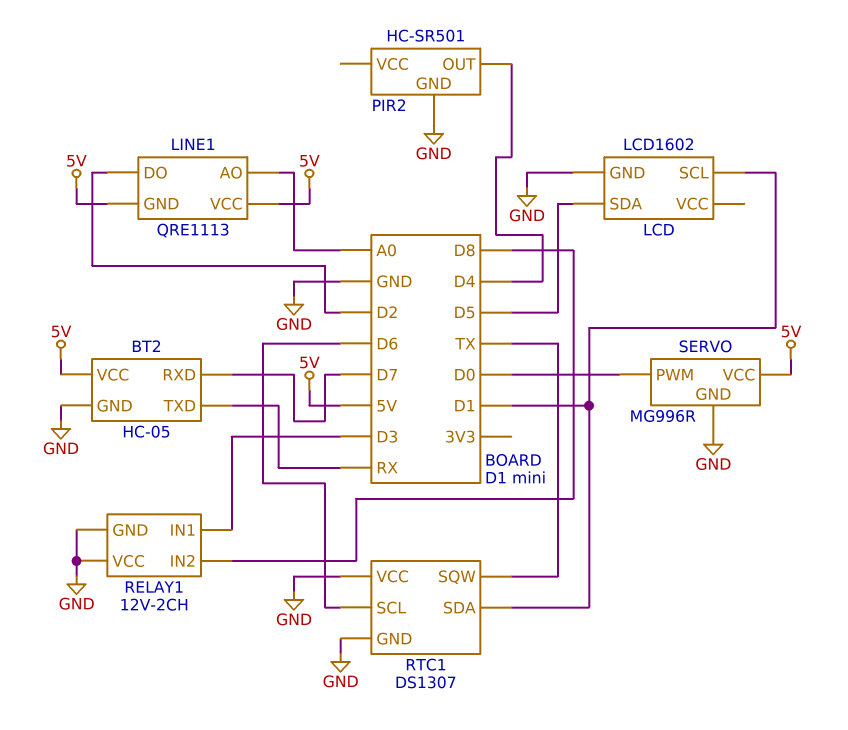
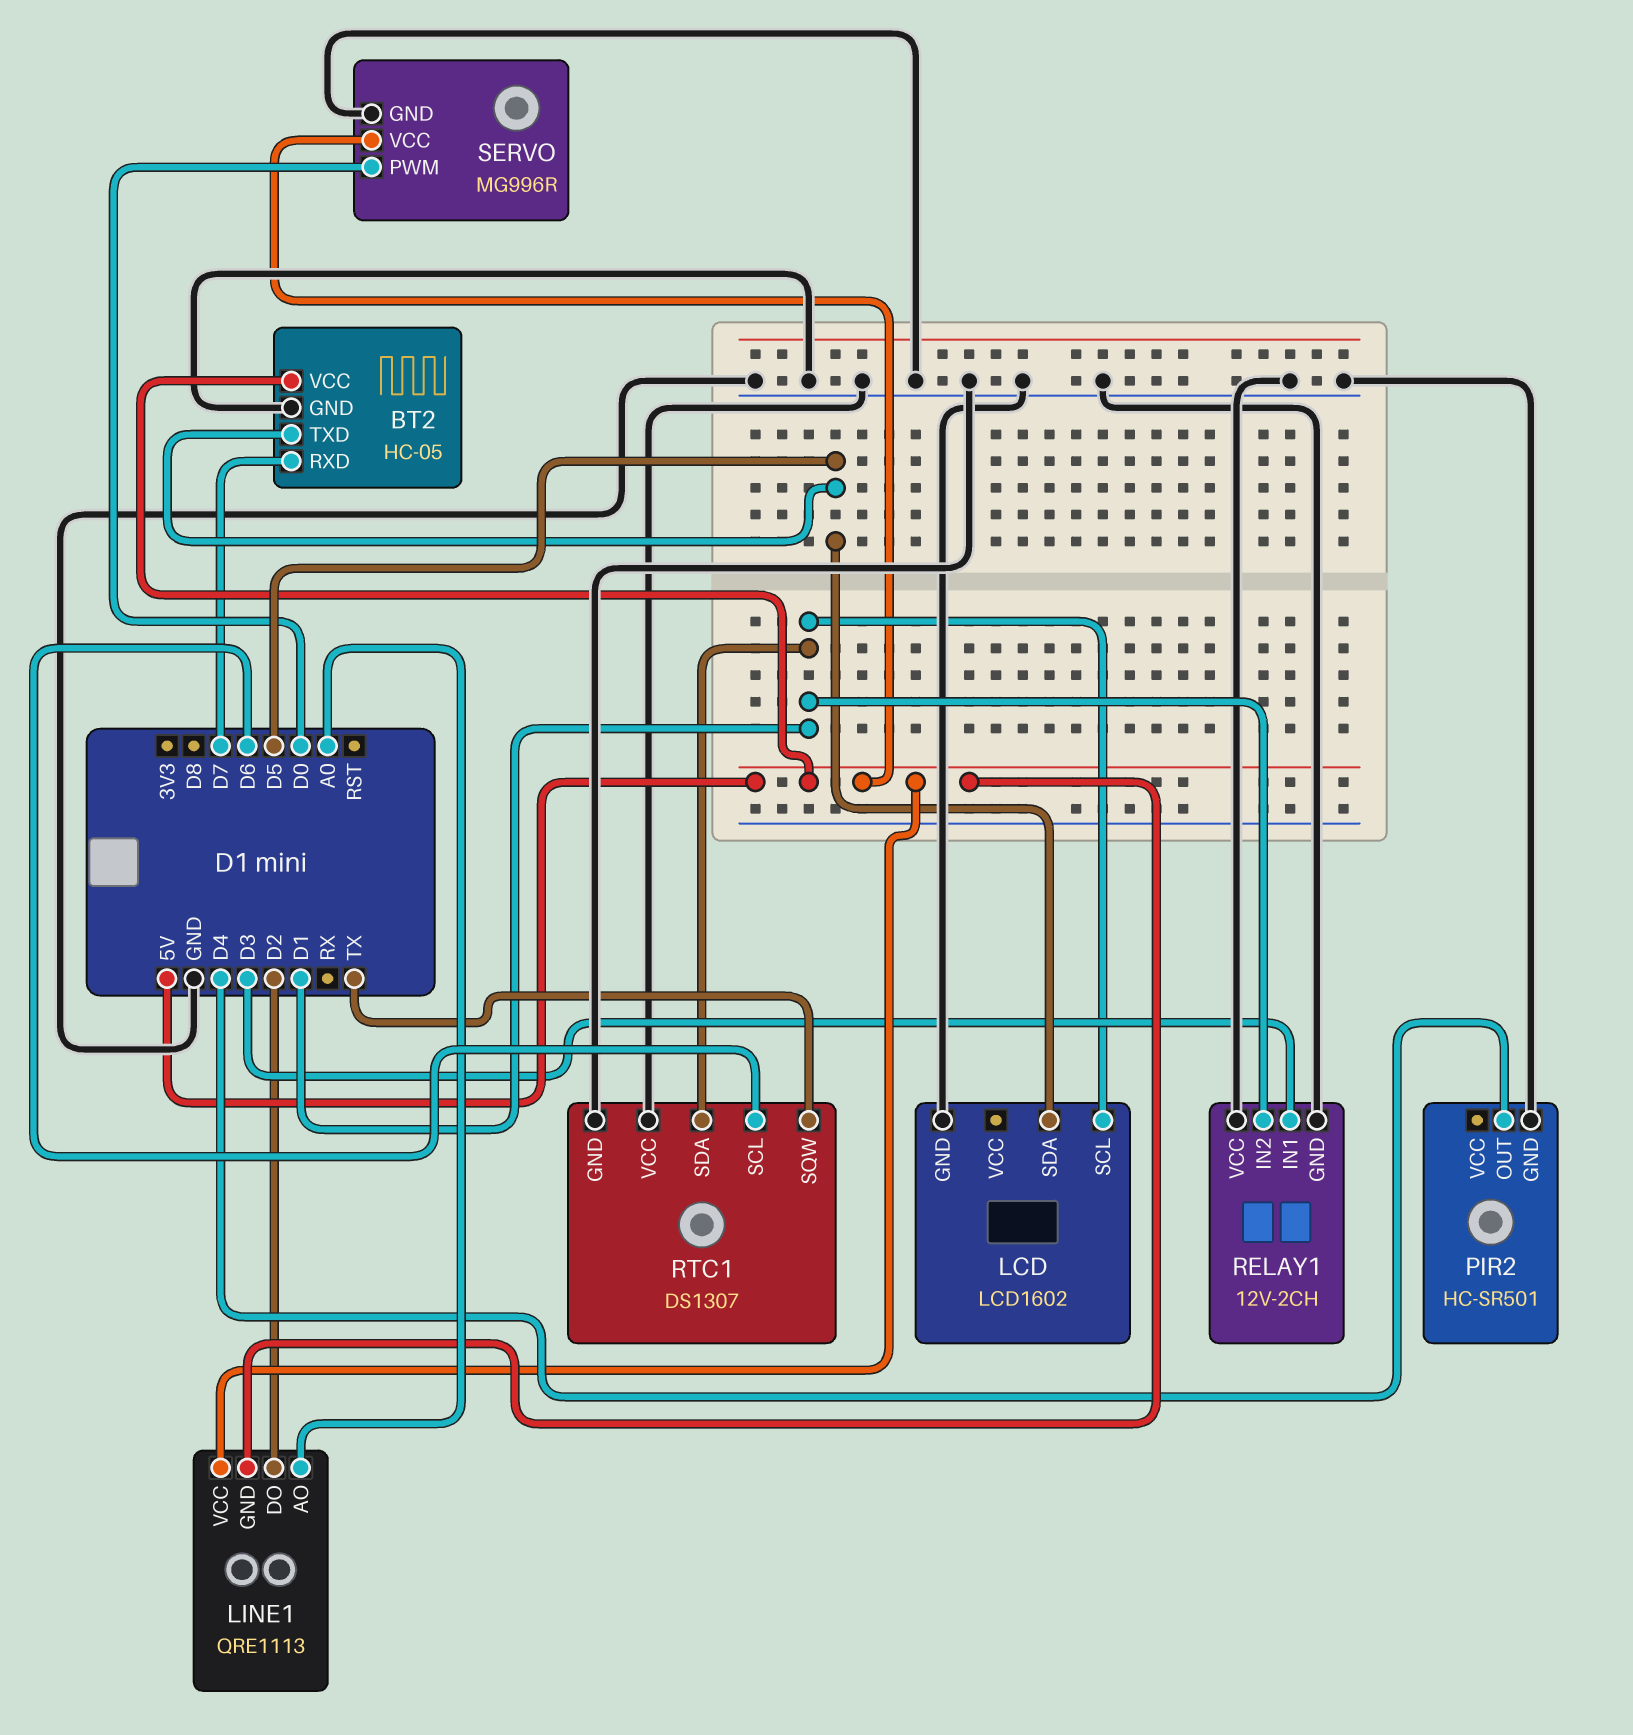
BT2 pin TXD: RX -> D5
RELAY1 pin IN2: D8 -> D1

